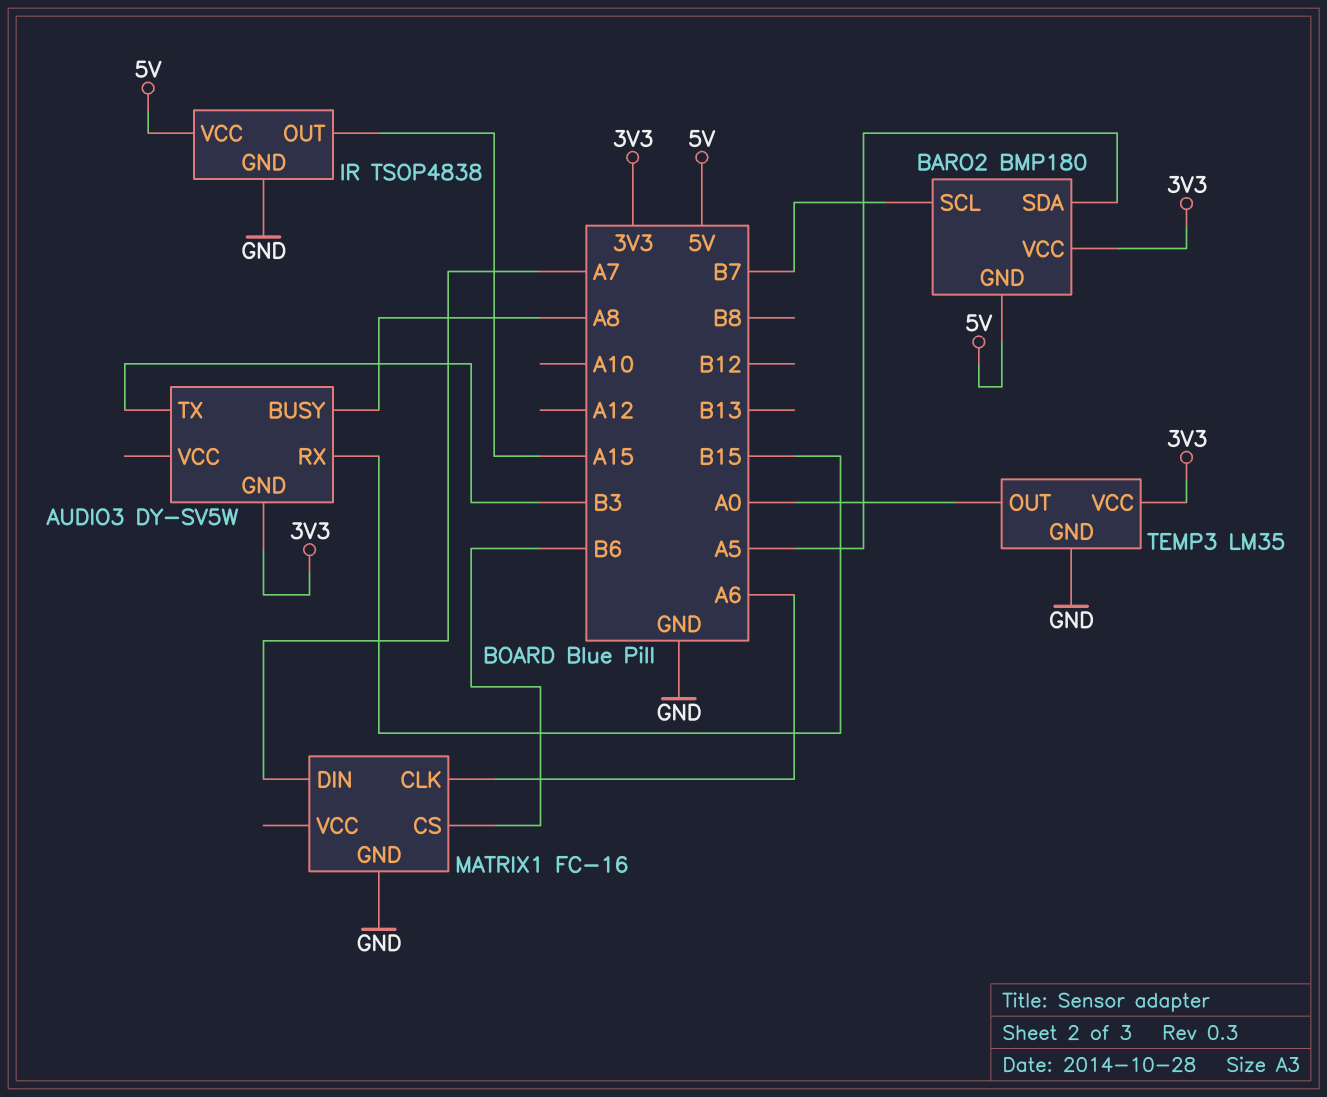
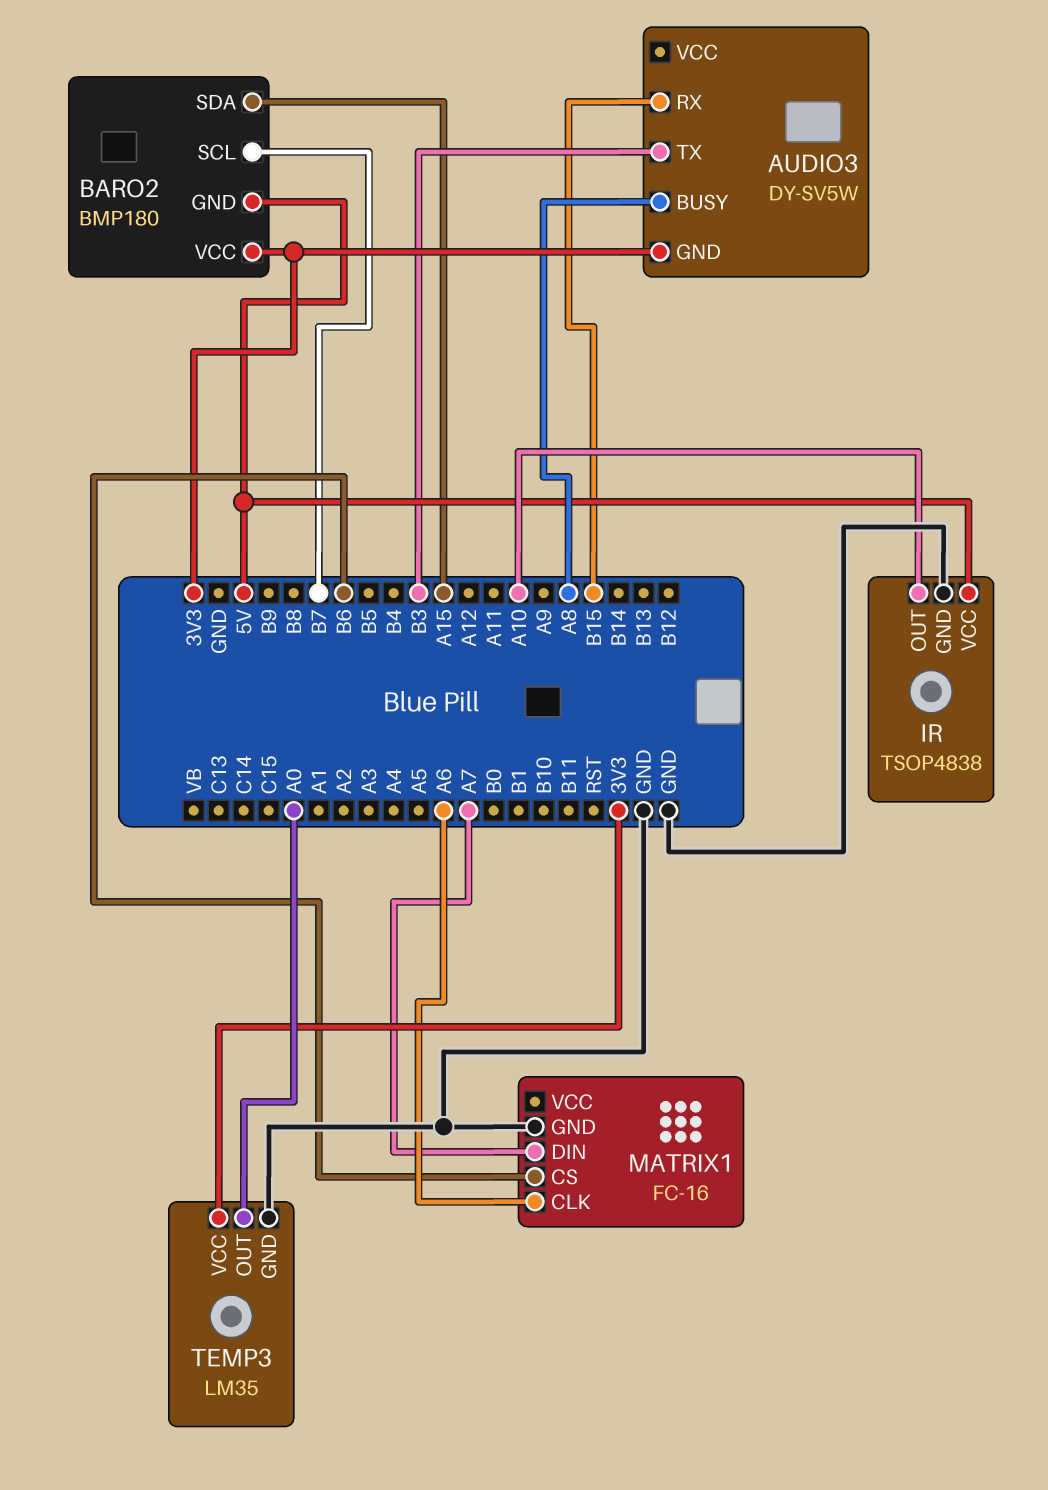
BARO2 pin SDA: A5 -> A15
IR pin OUT: A15 -> A10

